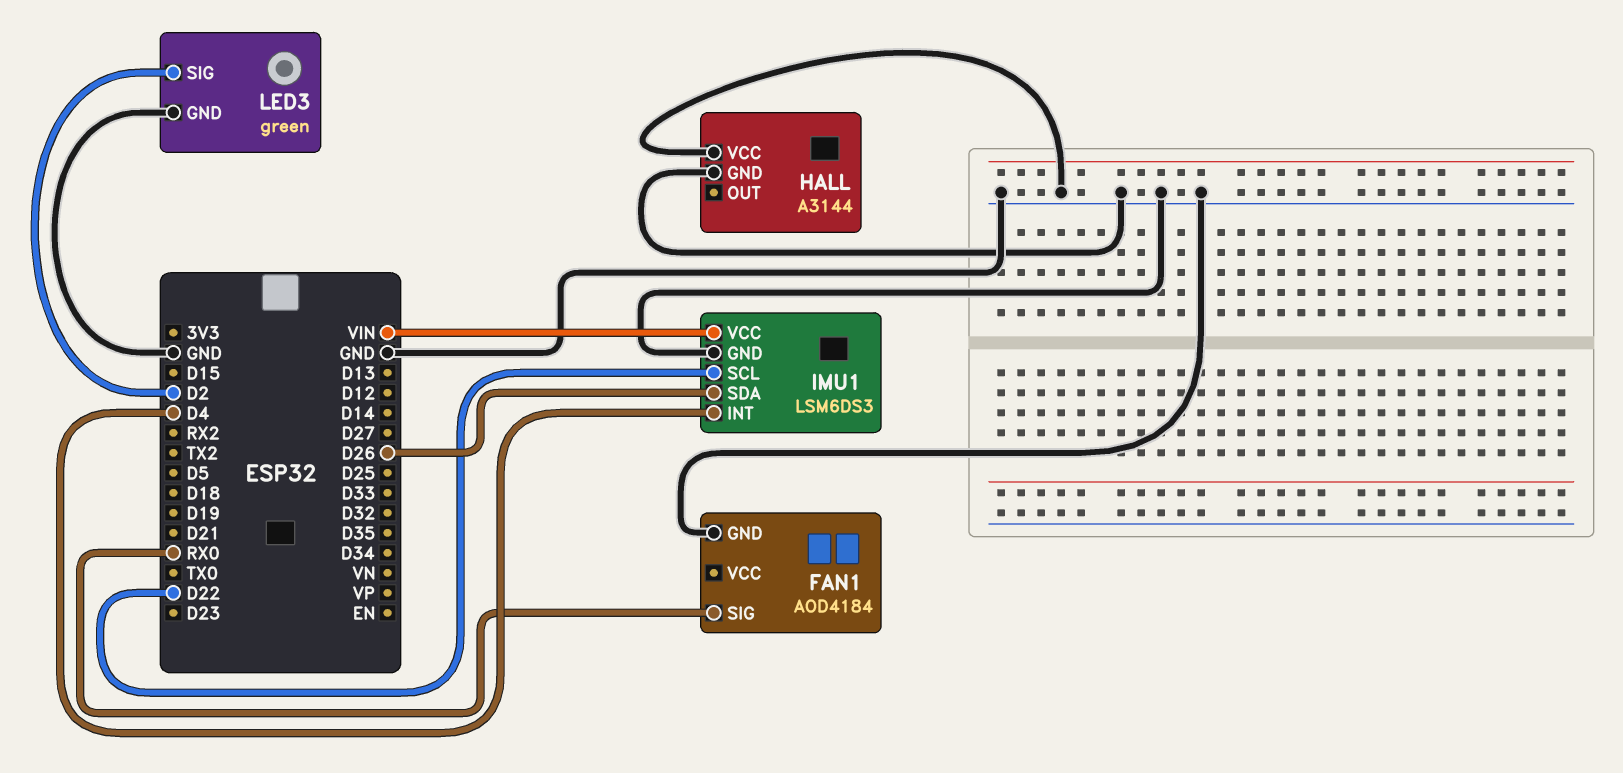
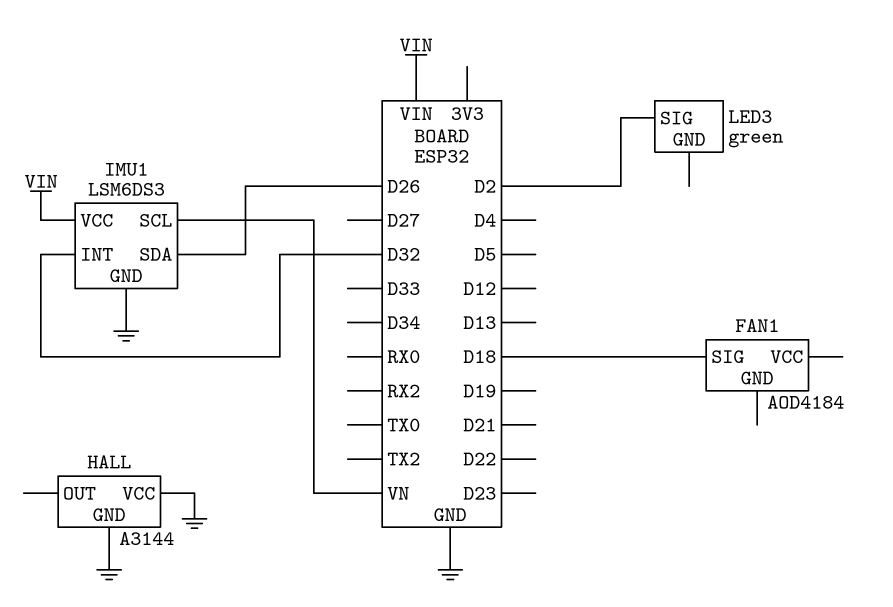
FAN1 pin GND: GND -> none
FAN1 pin SIG: RX0 -> D18
IMU1 pin INT: D4 -> D32
IMU1 pin SCL: D22 -> VN
LED3 pin GND: GND -> none

